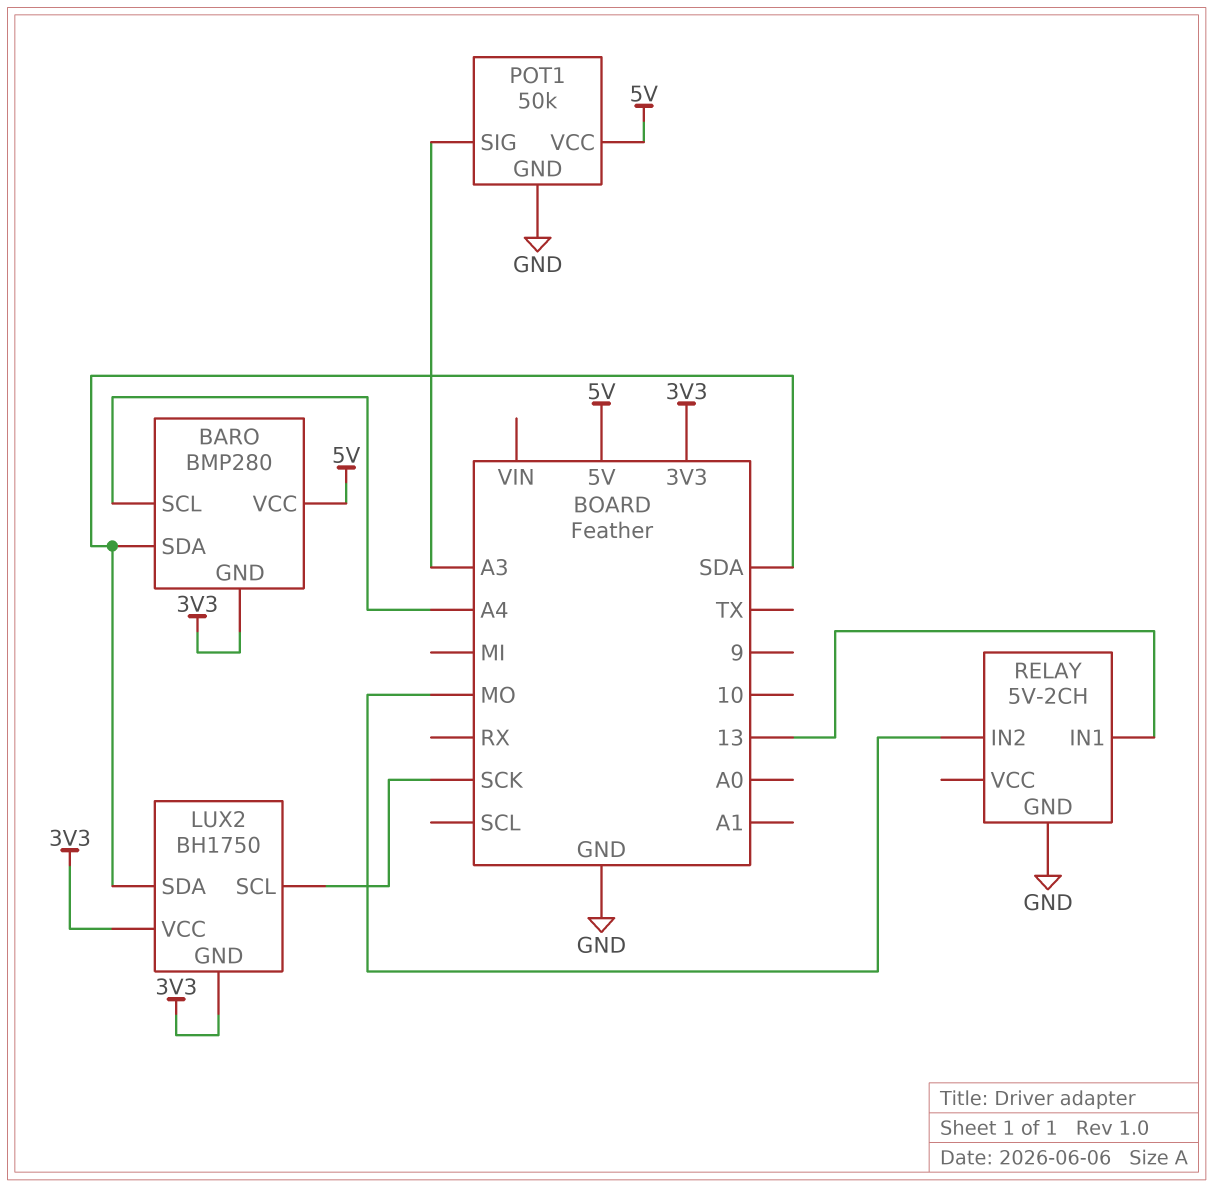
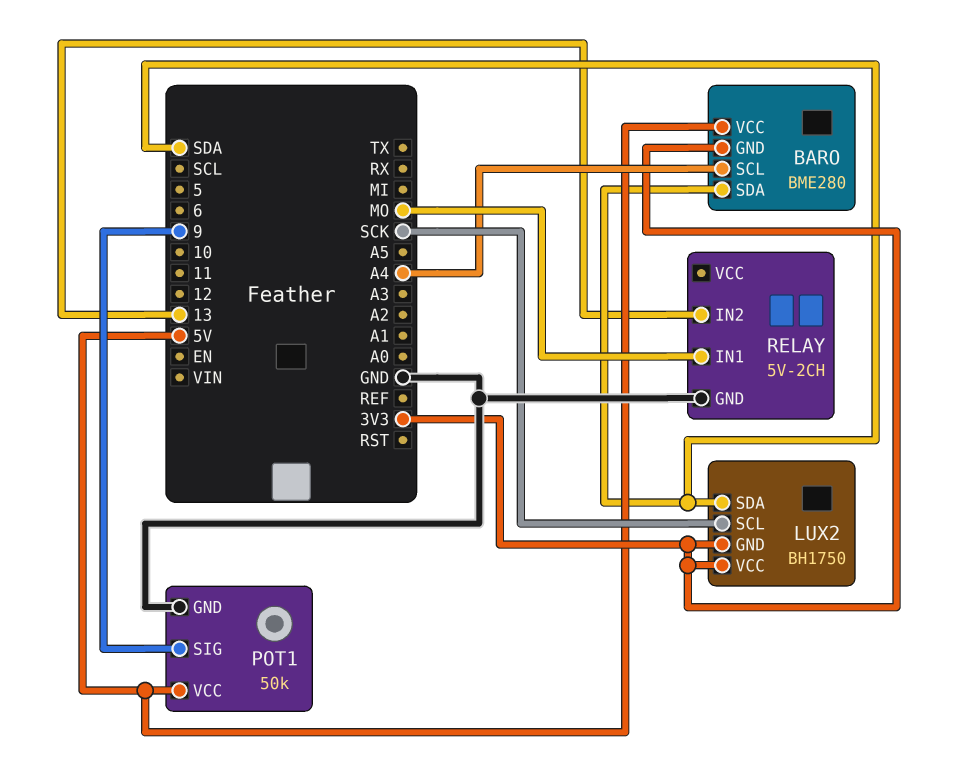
BARO: BMP280 -> BME280
POT1 pin SIG: A3 -> 9
RELAY pin IN1: 13 -> MO
RELAY pin IN2: MO -> 13

